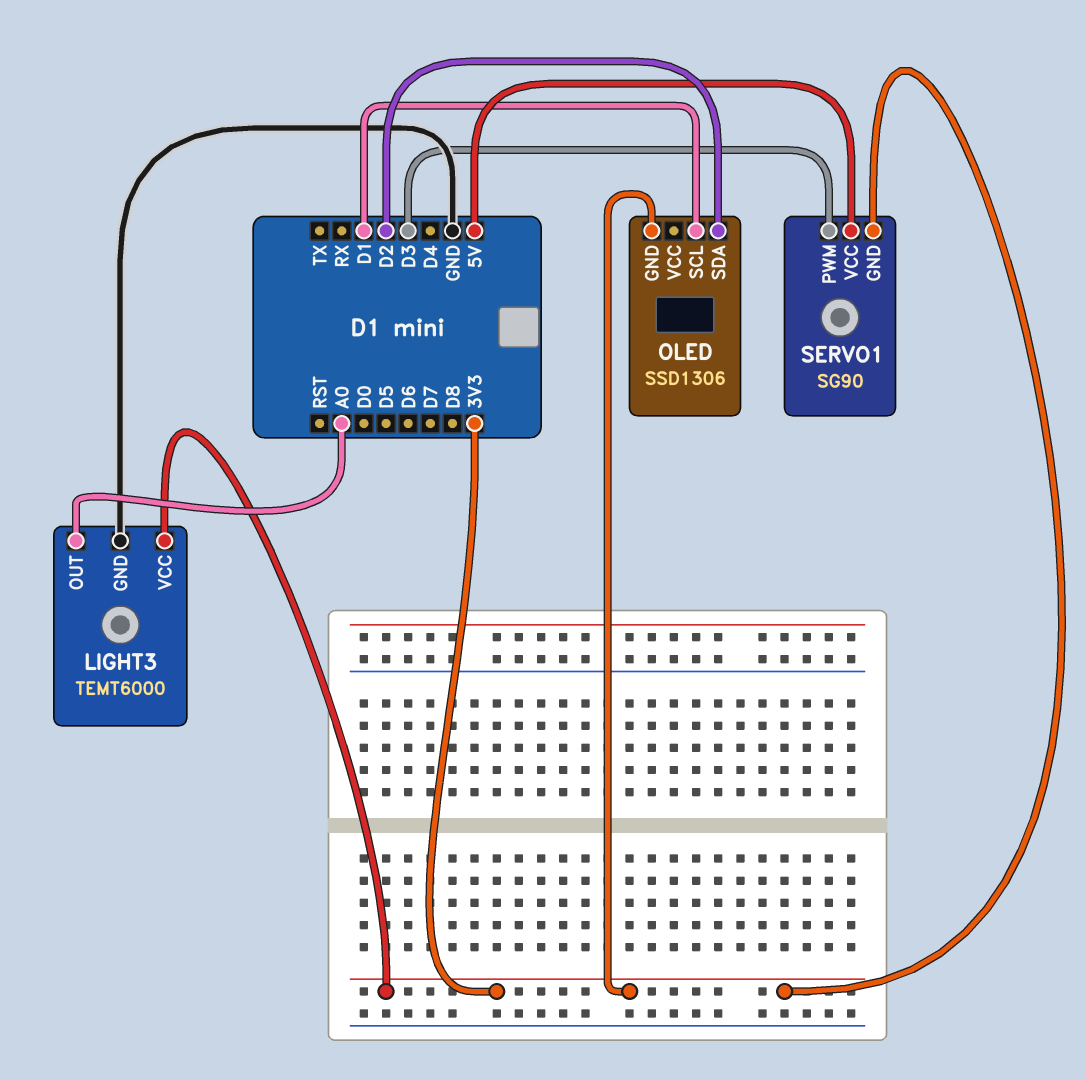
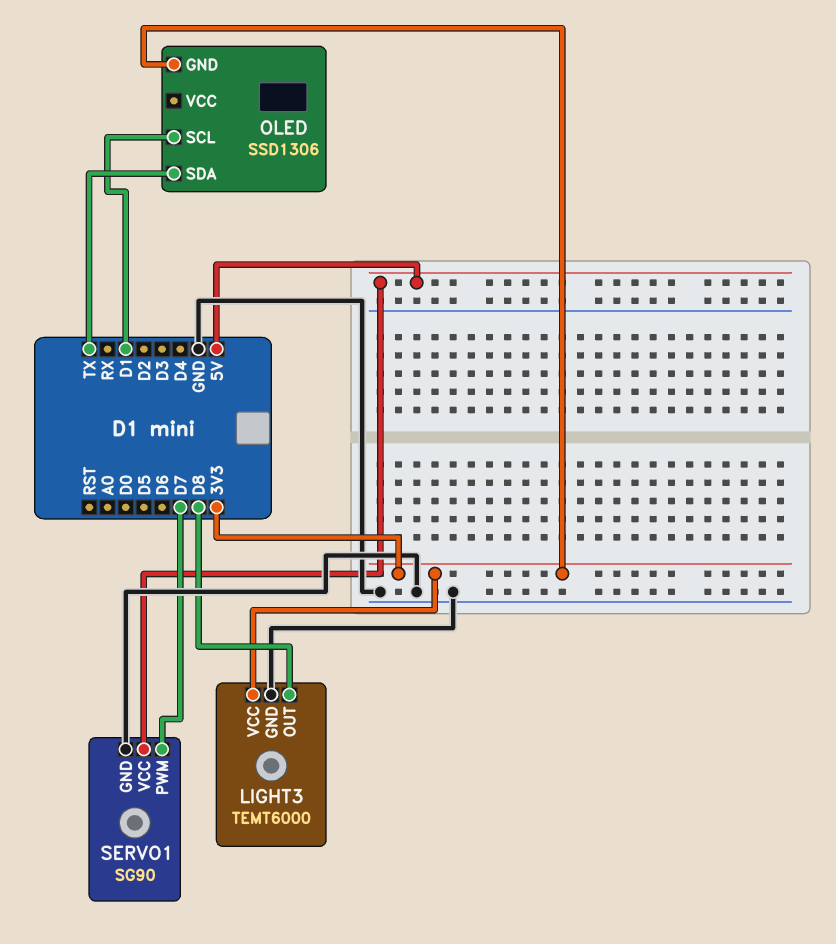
LIGHT3 pin OUT: A0 -> D8
OLED pin SDA: D2 -> TX
SERVO1 pin GND: 3V3 -> GND
SERVO1 pin PWM: D3 -> D7

